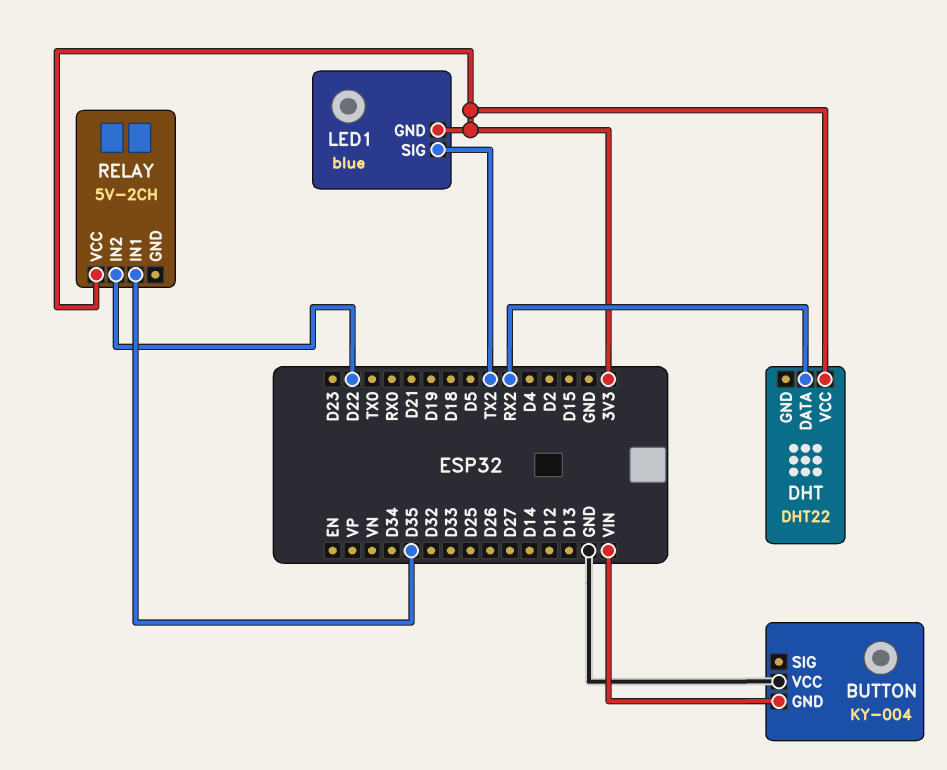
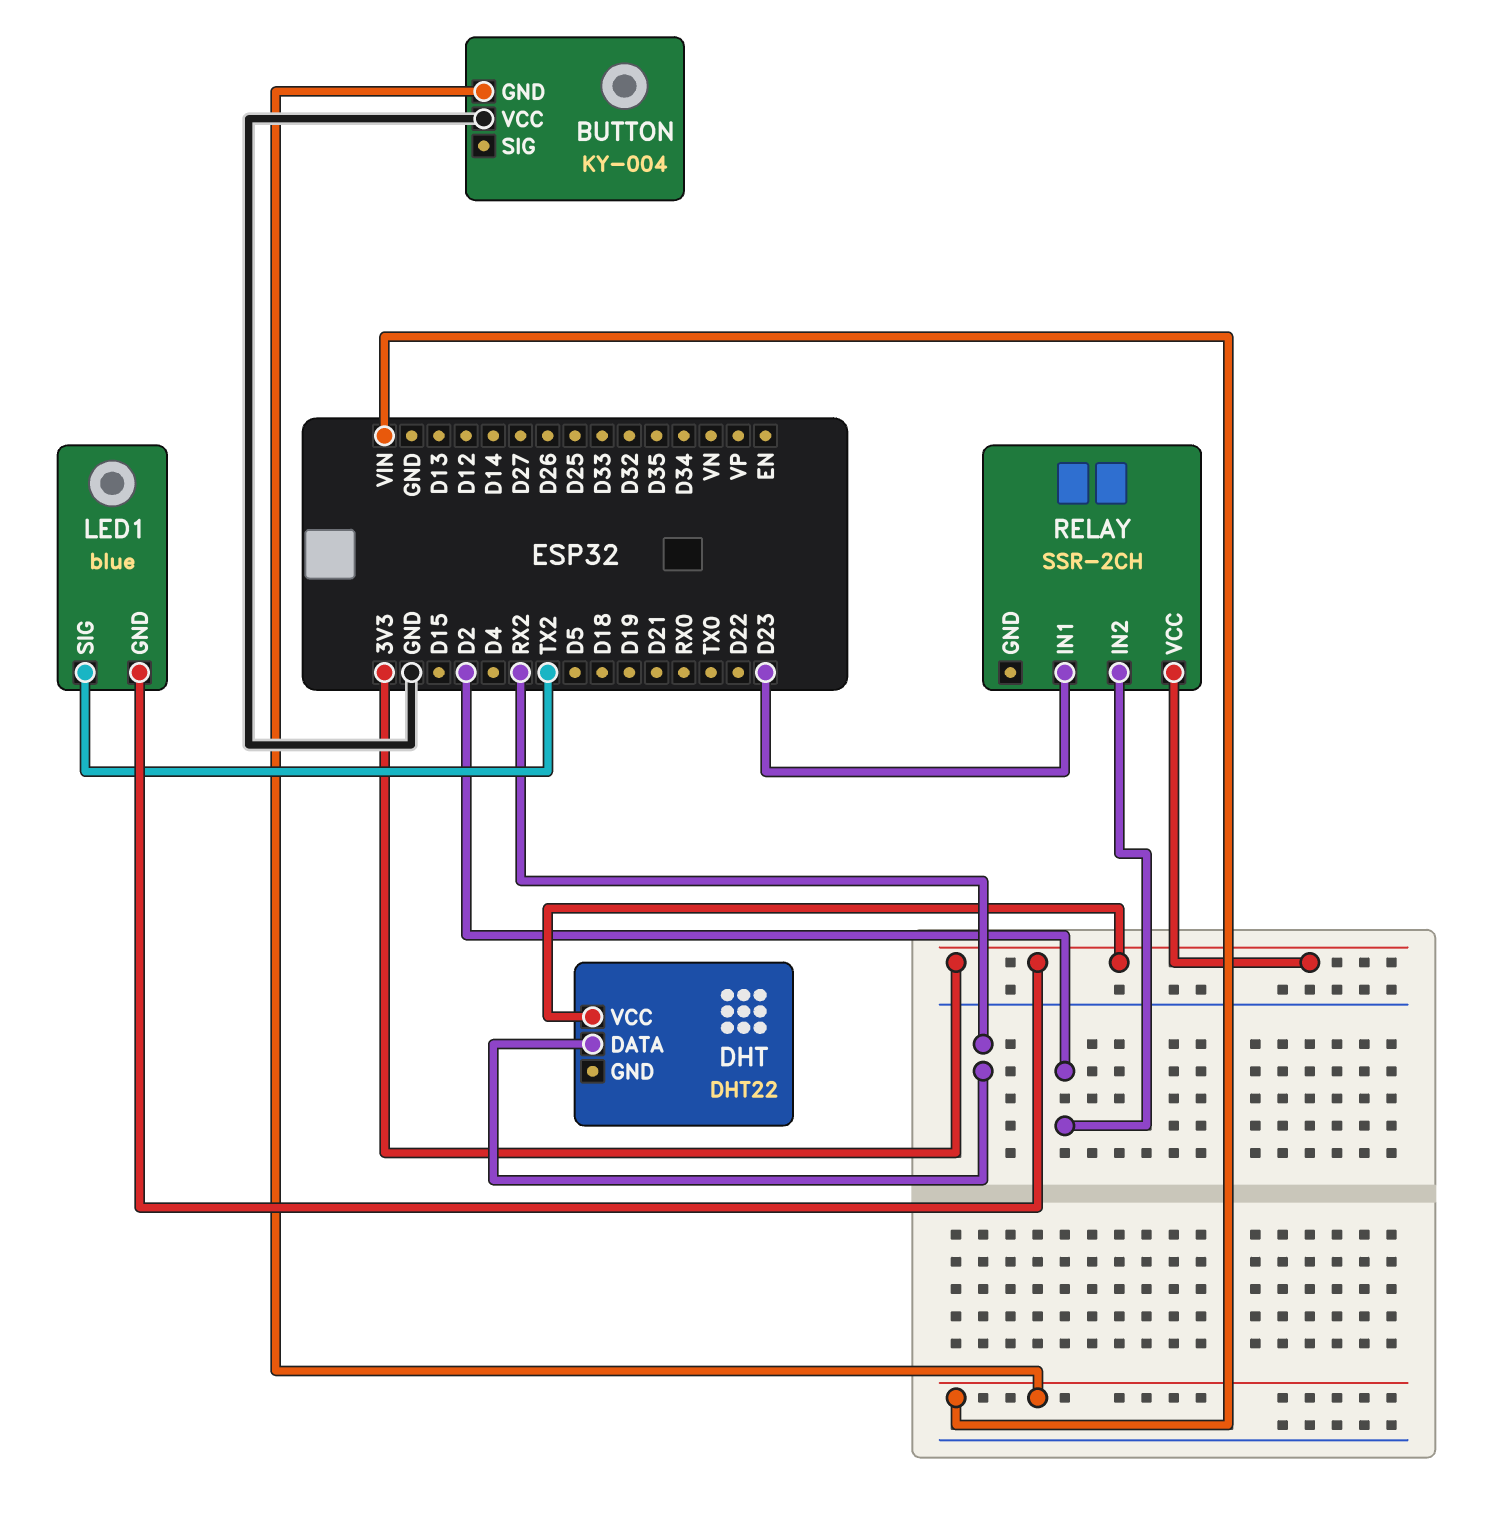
RELAY: 5V-2CH -> SSR-2CH
RELAY pin IN1: D35 -> D23
RELAY pin IN2: D22 -> D2

